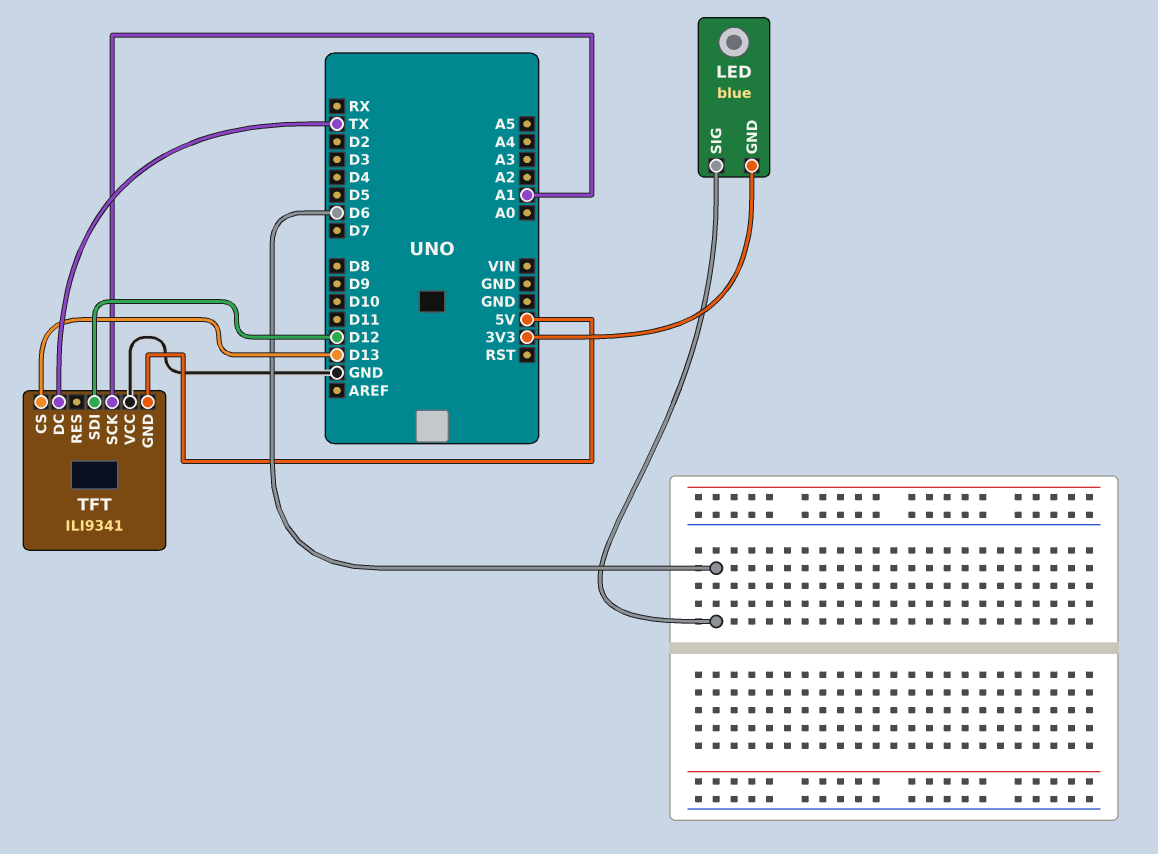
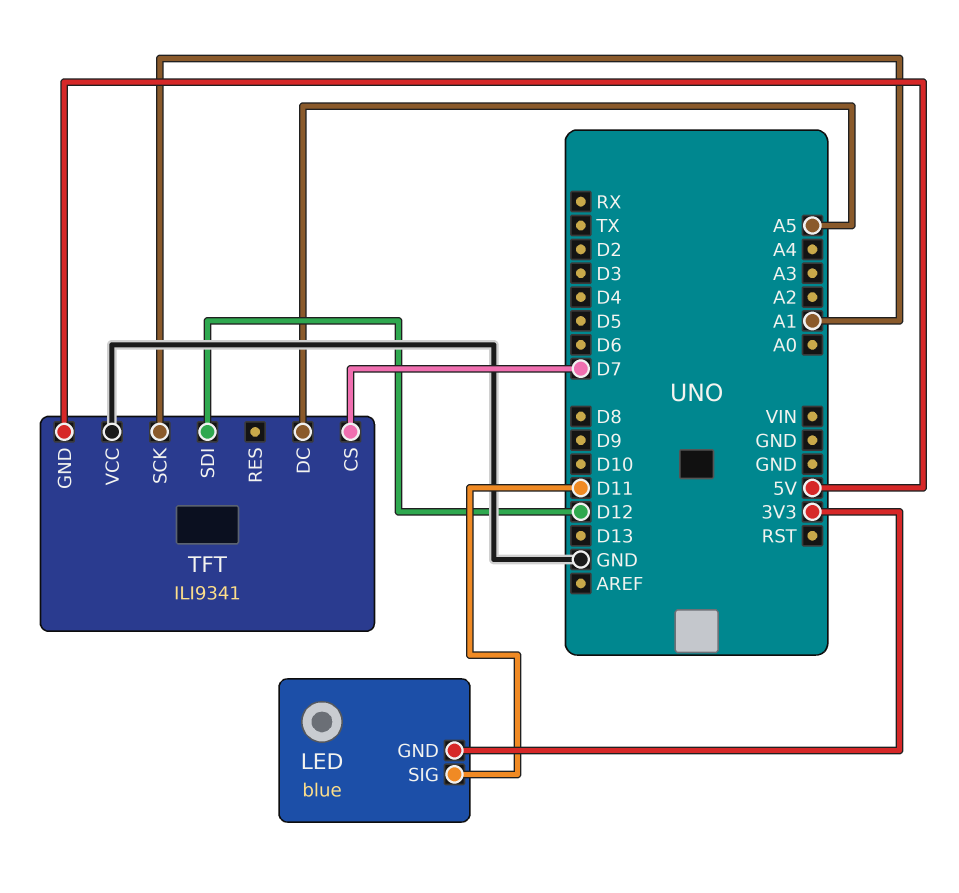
LED pin SIG: D6 -> D11
TFT pin CS: D13 -> D7
TFT pin DC: TX -> A5

